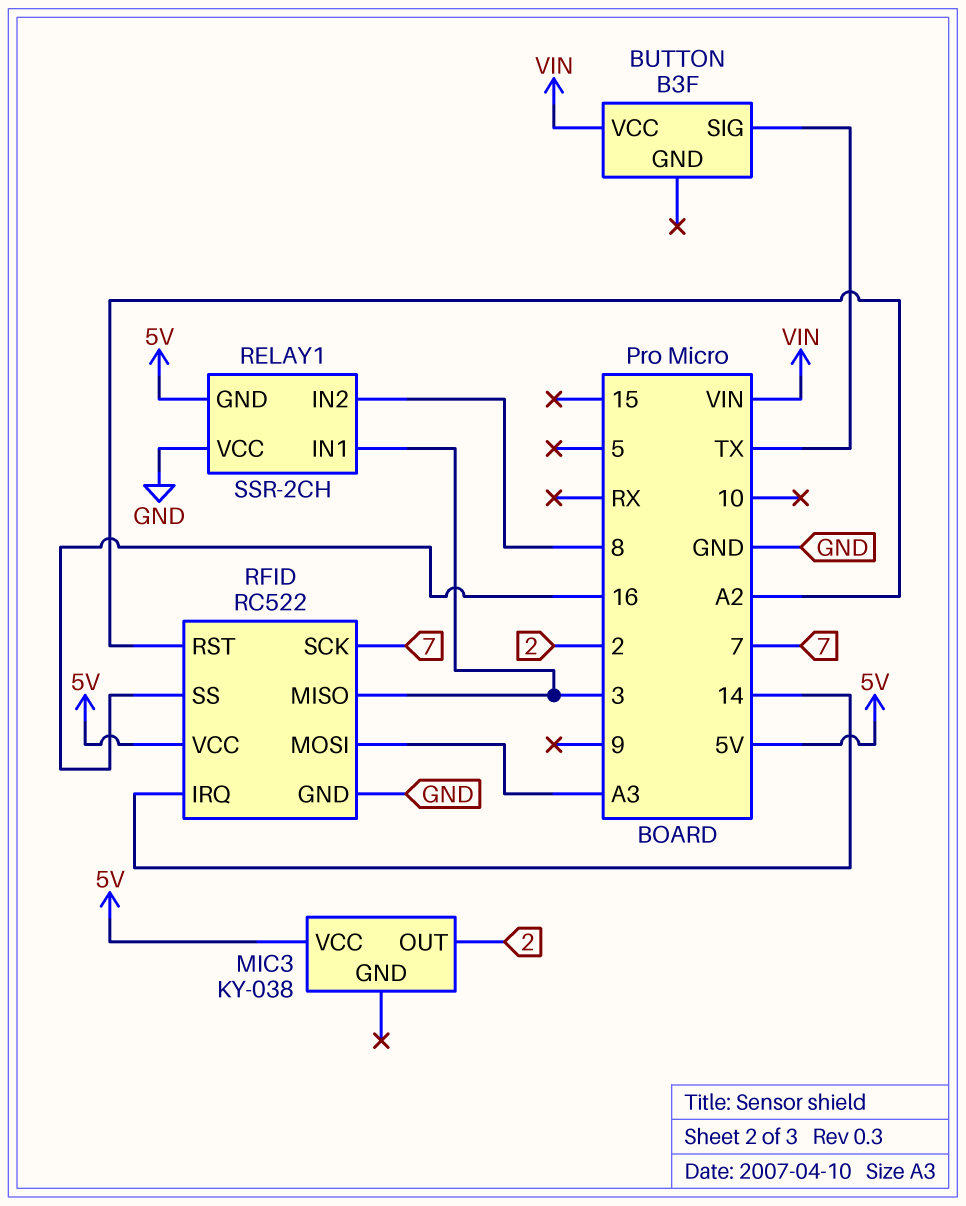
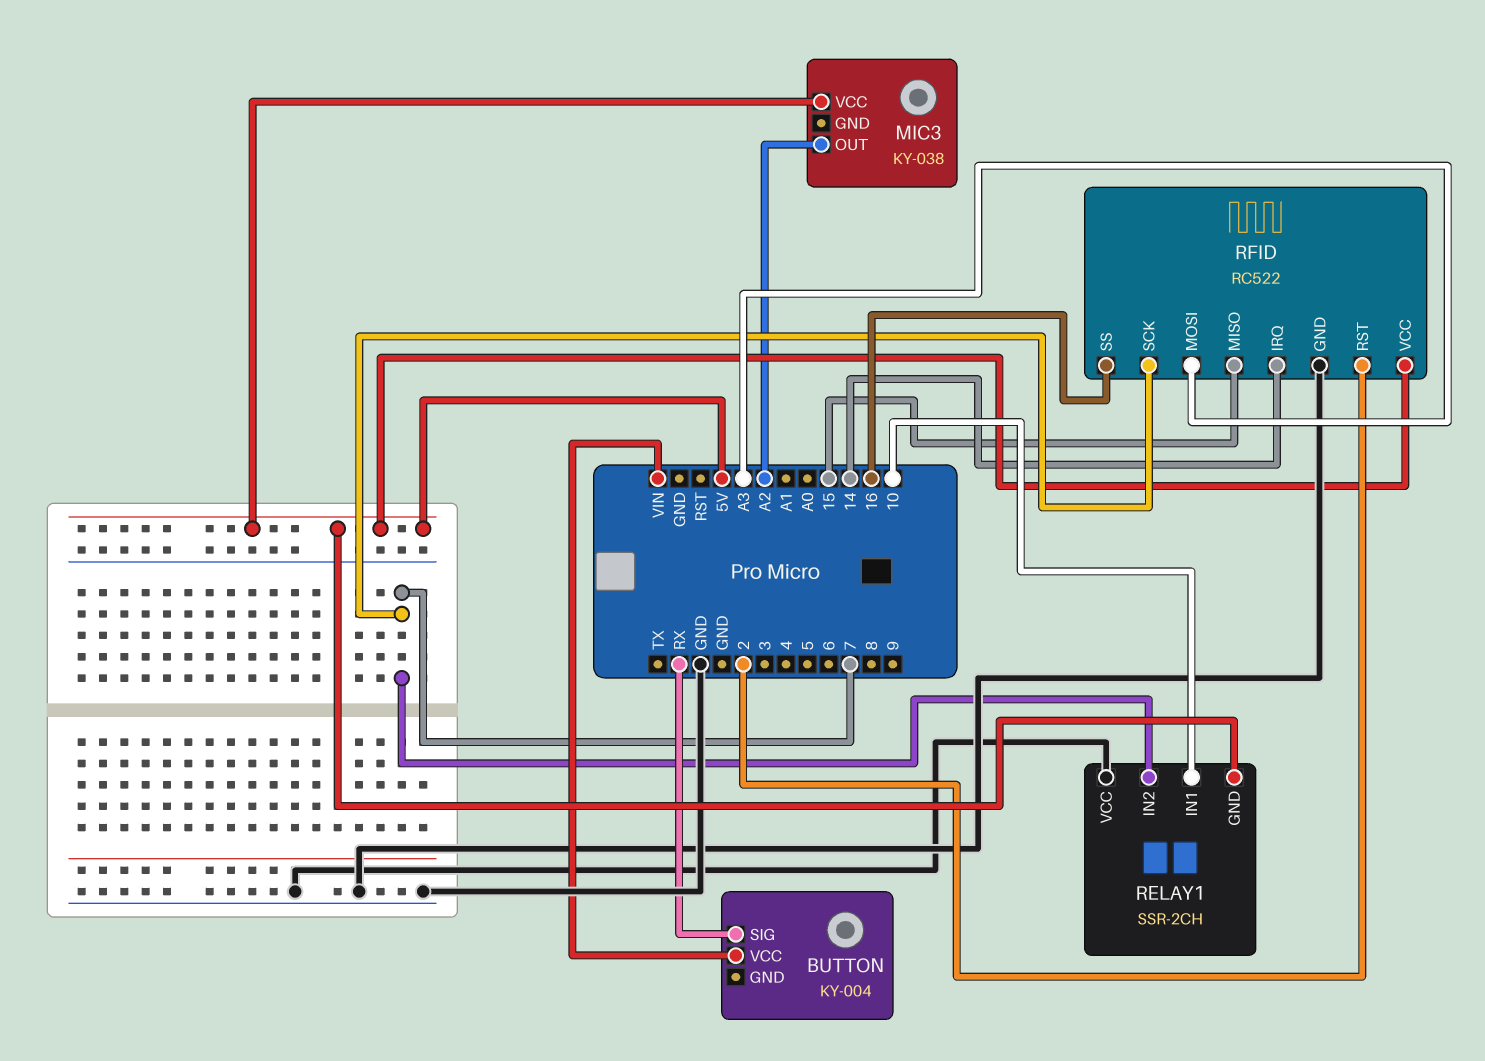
BUTTON: B3F -> KY-004
BUTTON pin SIG: TX -> RX
MIC3 pin OUT: 2 -> A2
RELAY1 pin IN1: 3 -> 10
RELAY1 pin IN2: 8 -> 7
RFID pin MISO: 3 -> 15
RFID pin RST: A2 -> 2

